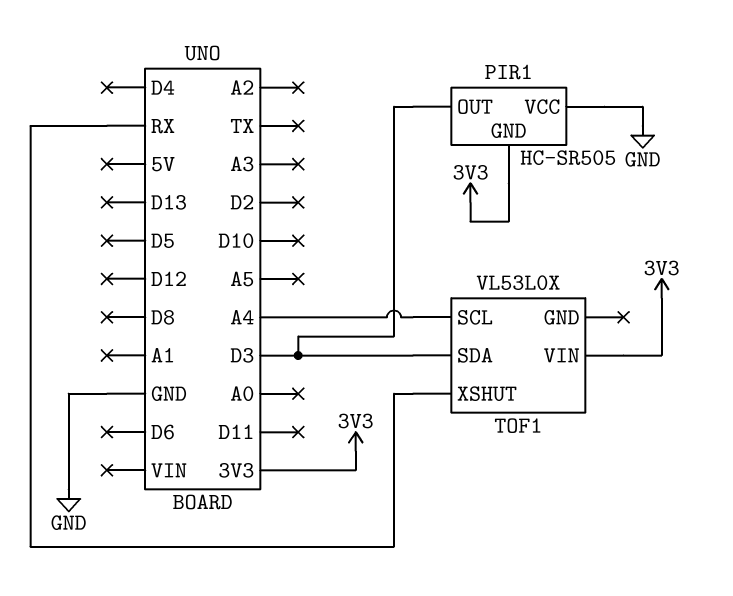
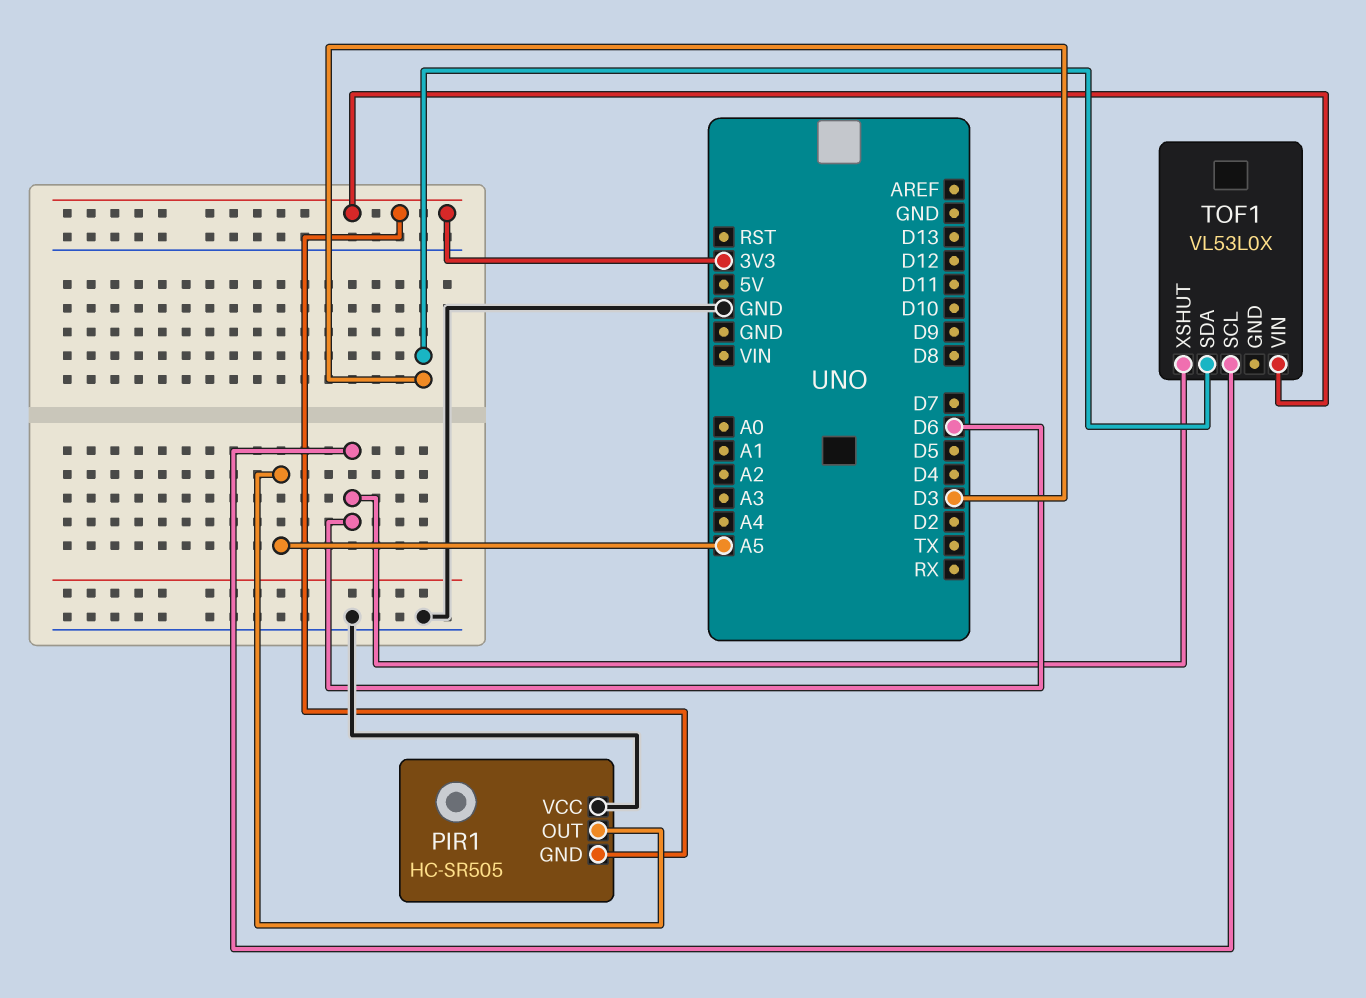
PIR1 pin OUT: D3 -> A5
TOF1 pin SCL: A4 -> D6
TOF1 pin XSHUT: RX -> D6

